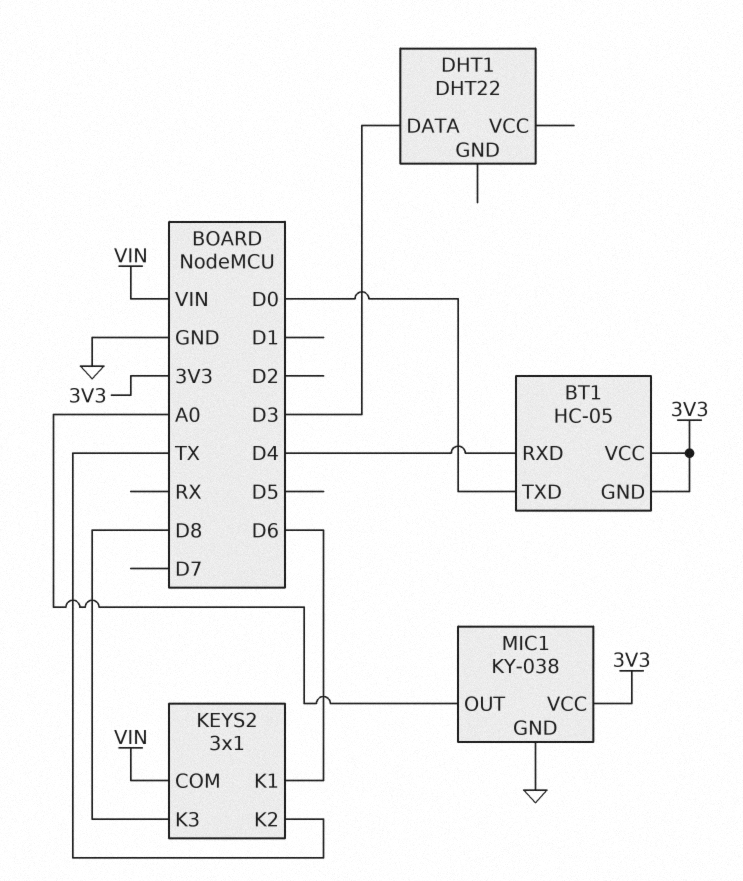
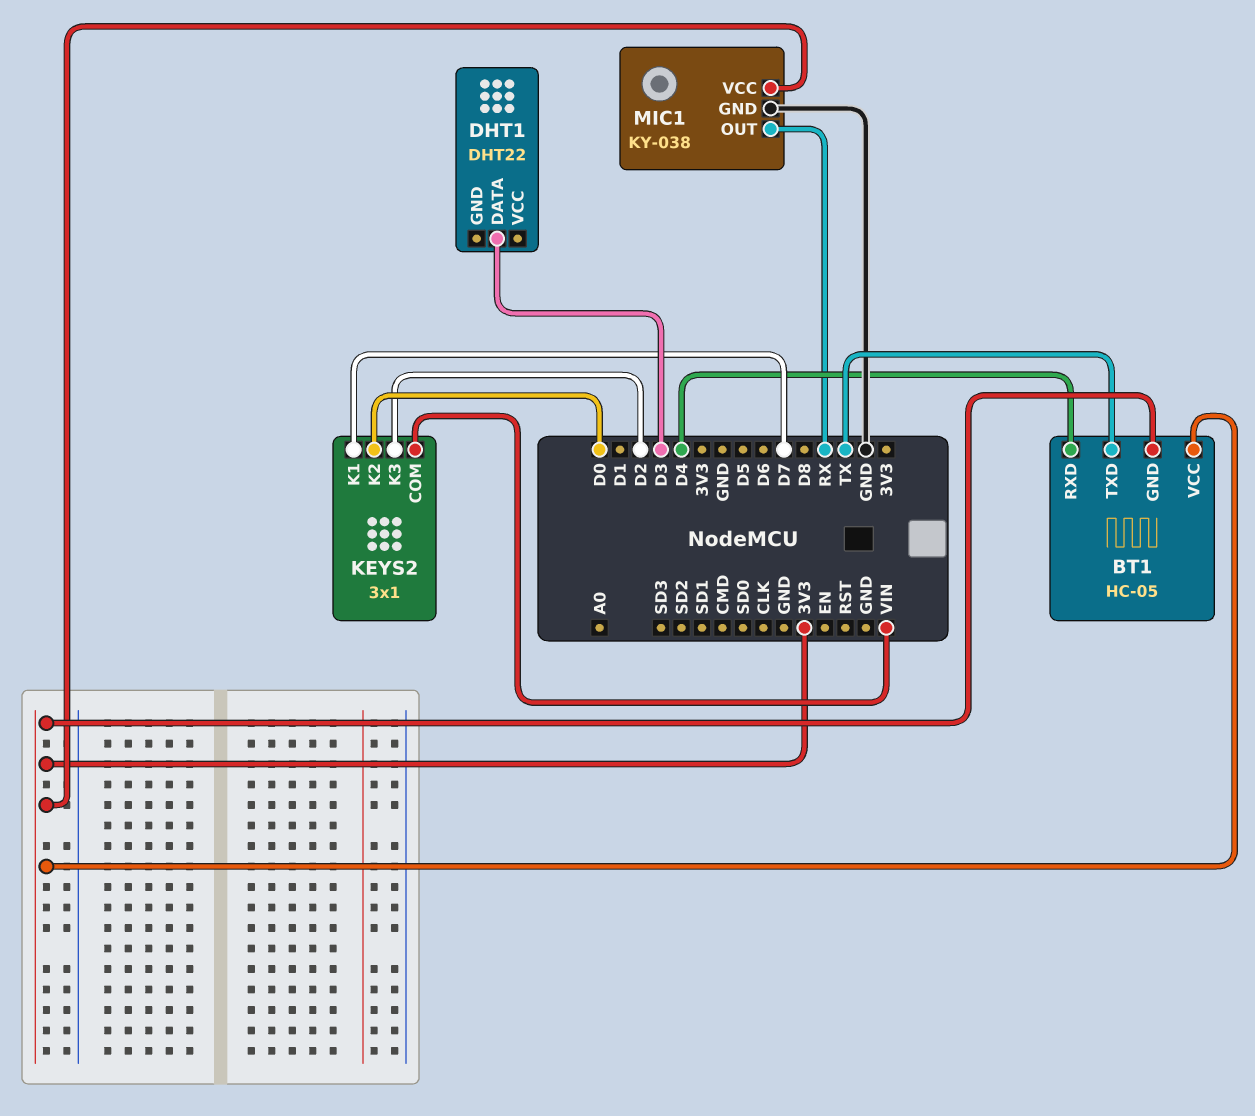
BT1 pin TXD: D0 -> TX
KEYS2 pin K1: D6 -> D7
KEYS2 pin K2: TX -> D0
KEYS2 pin K3: D8 -> D2
MIC1 pin OUT: A0 -> RX

